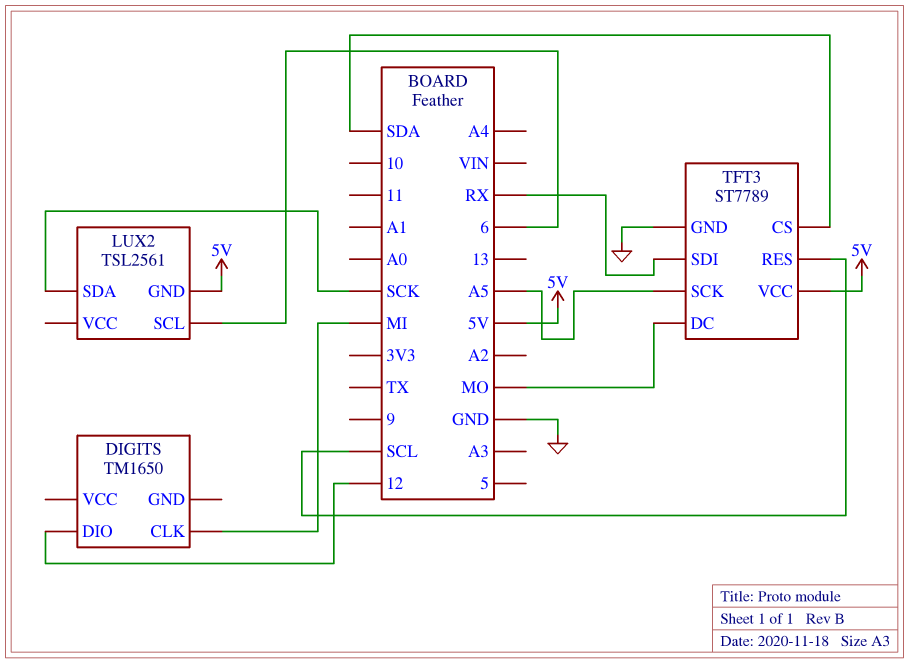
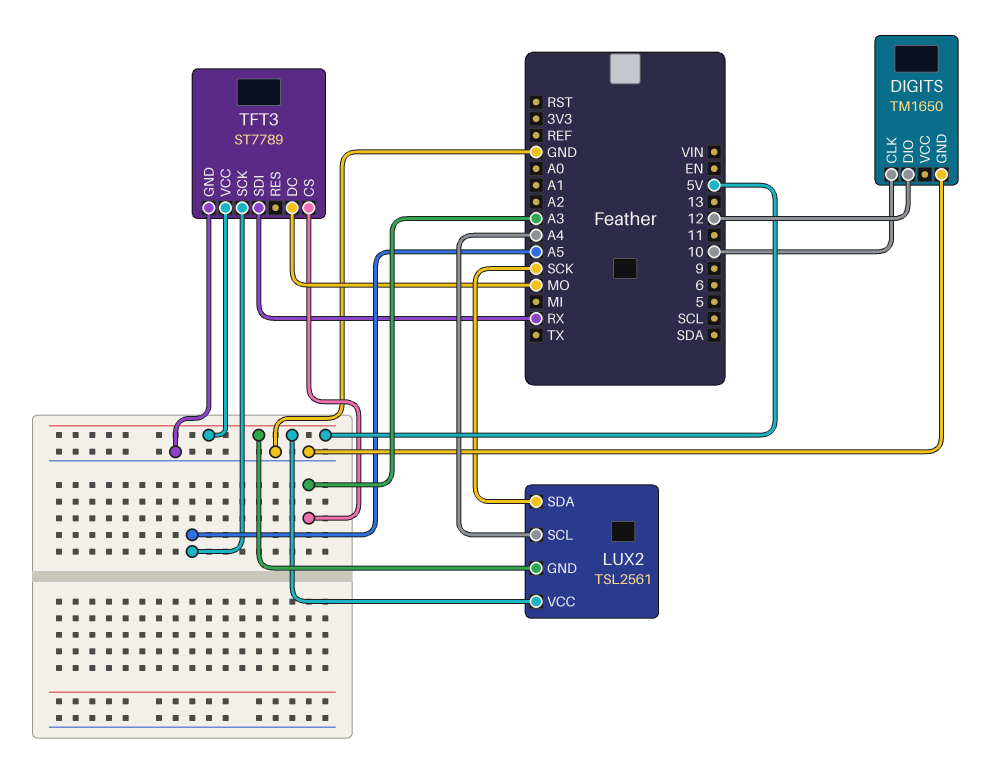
DIGITS pin CLK: MI -> 10
DIGITS pin GND: none -> GND
LUX2 pin SCL: 6 -> A4
LUX2 pin VCC: none -> 5V
TFT3 pin CS: SDA -> A3
TFT3 pin RES: SCL -> none

